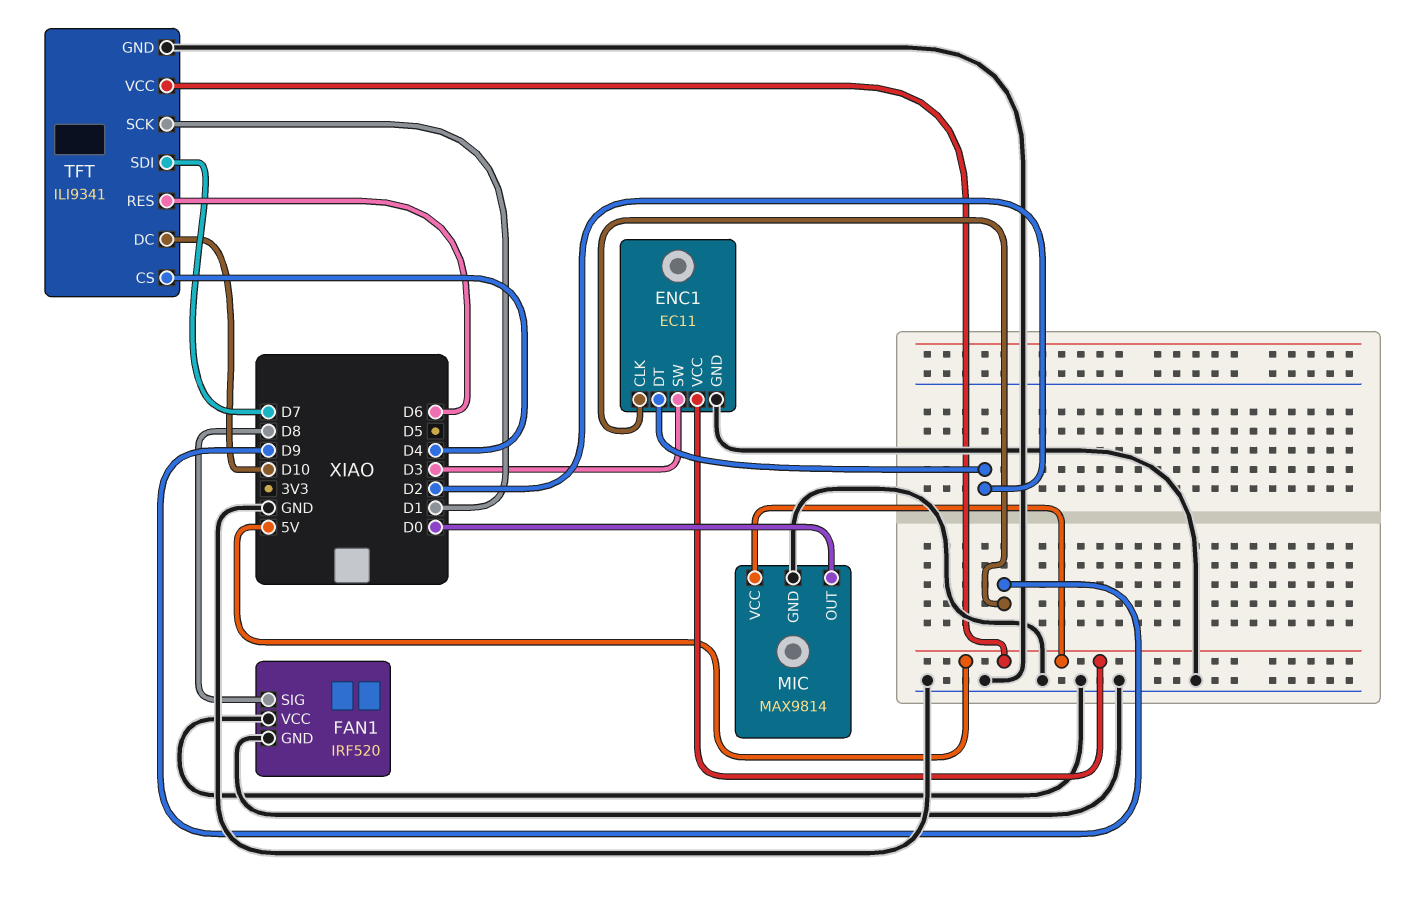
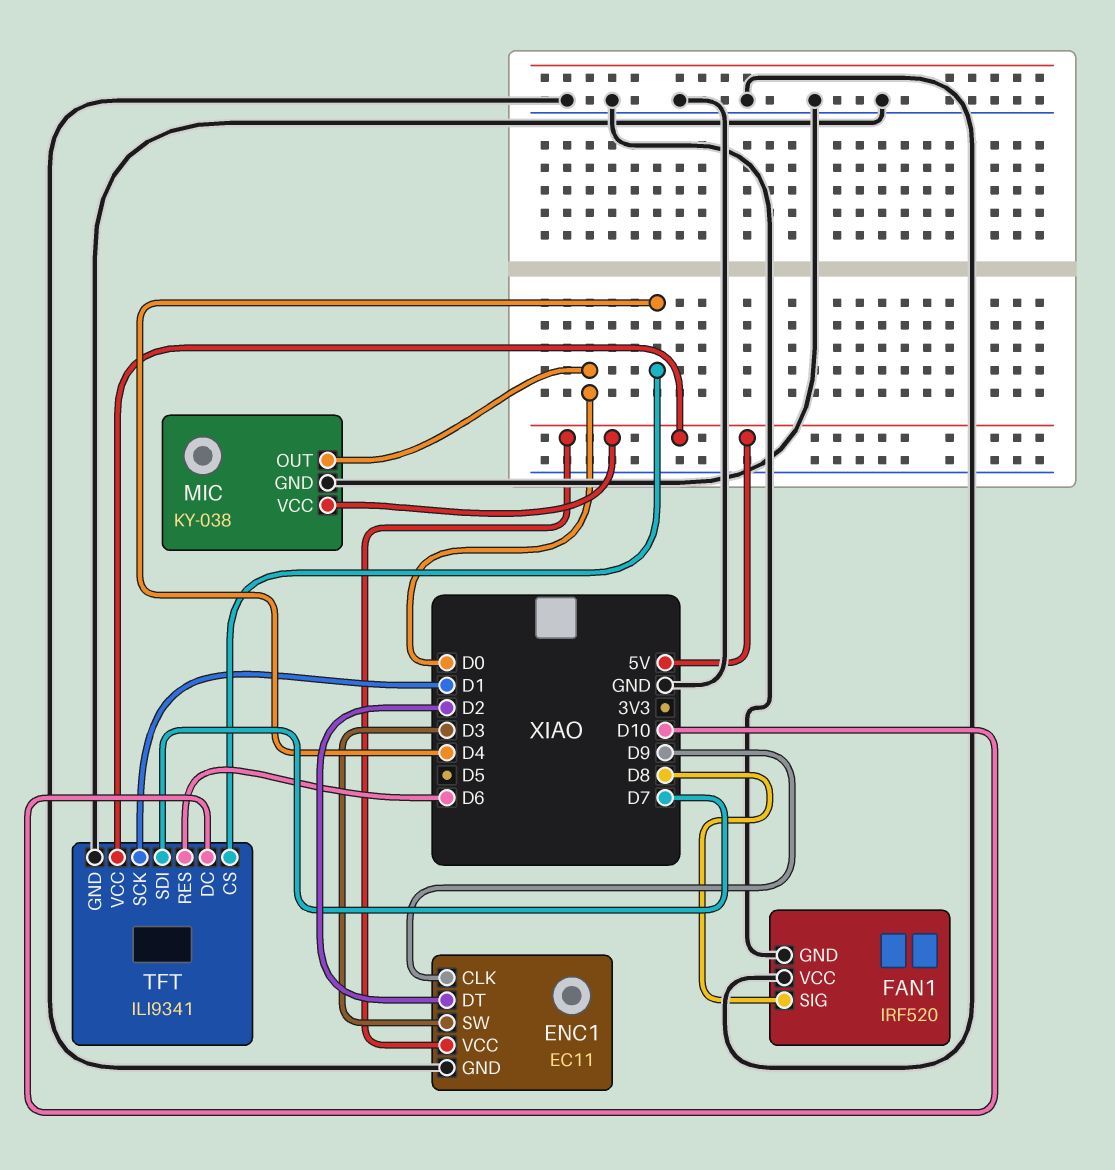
MIC: MAX9814 -> KY-038

